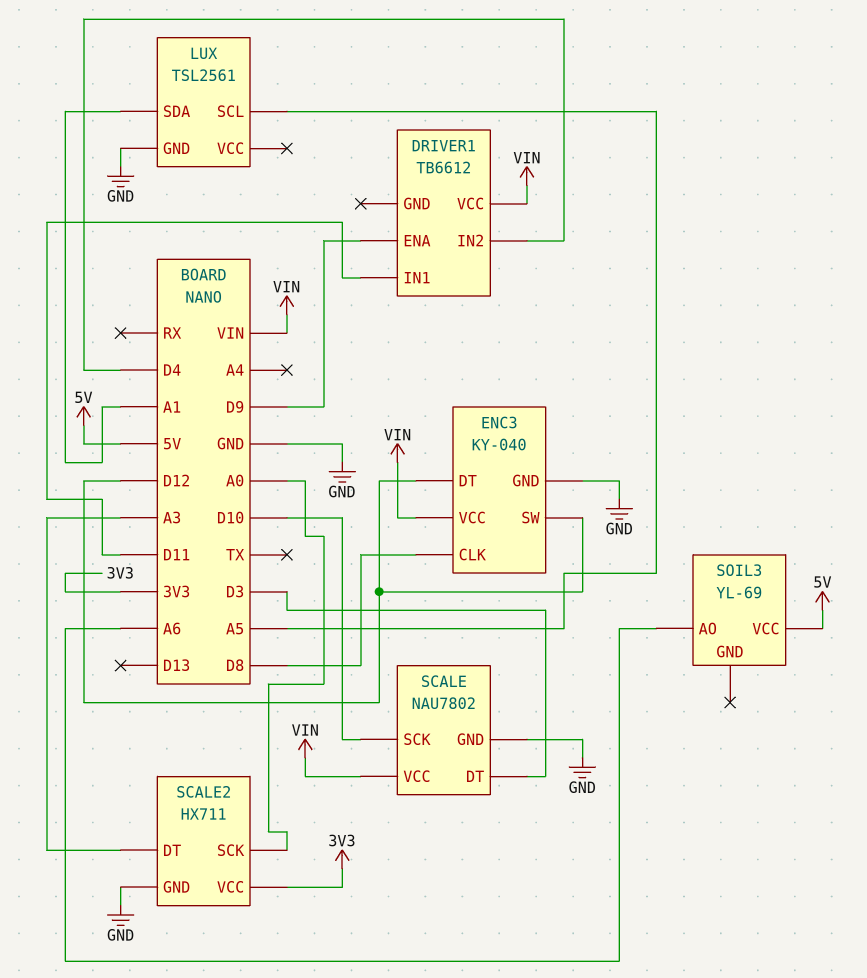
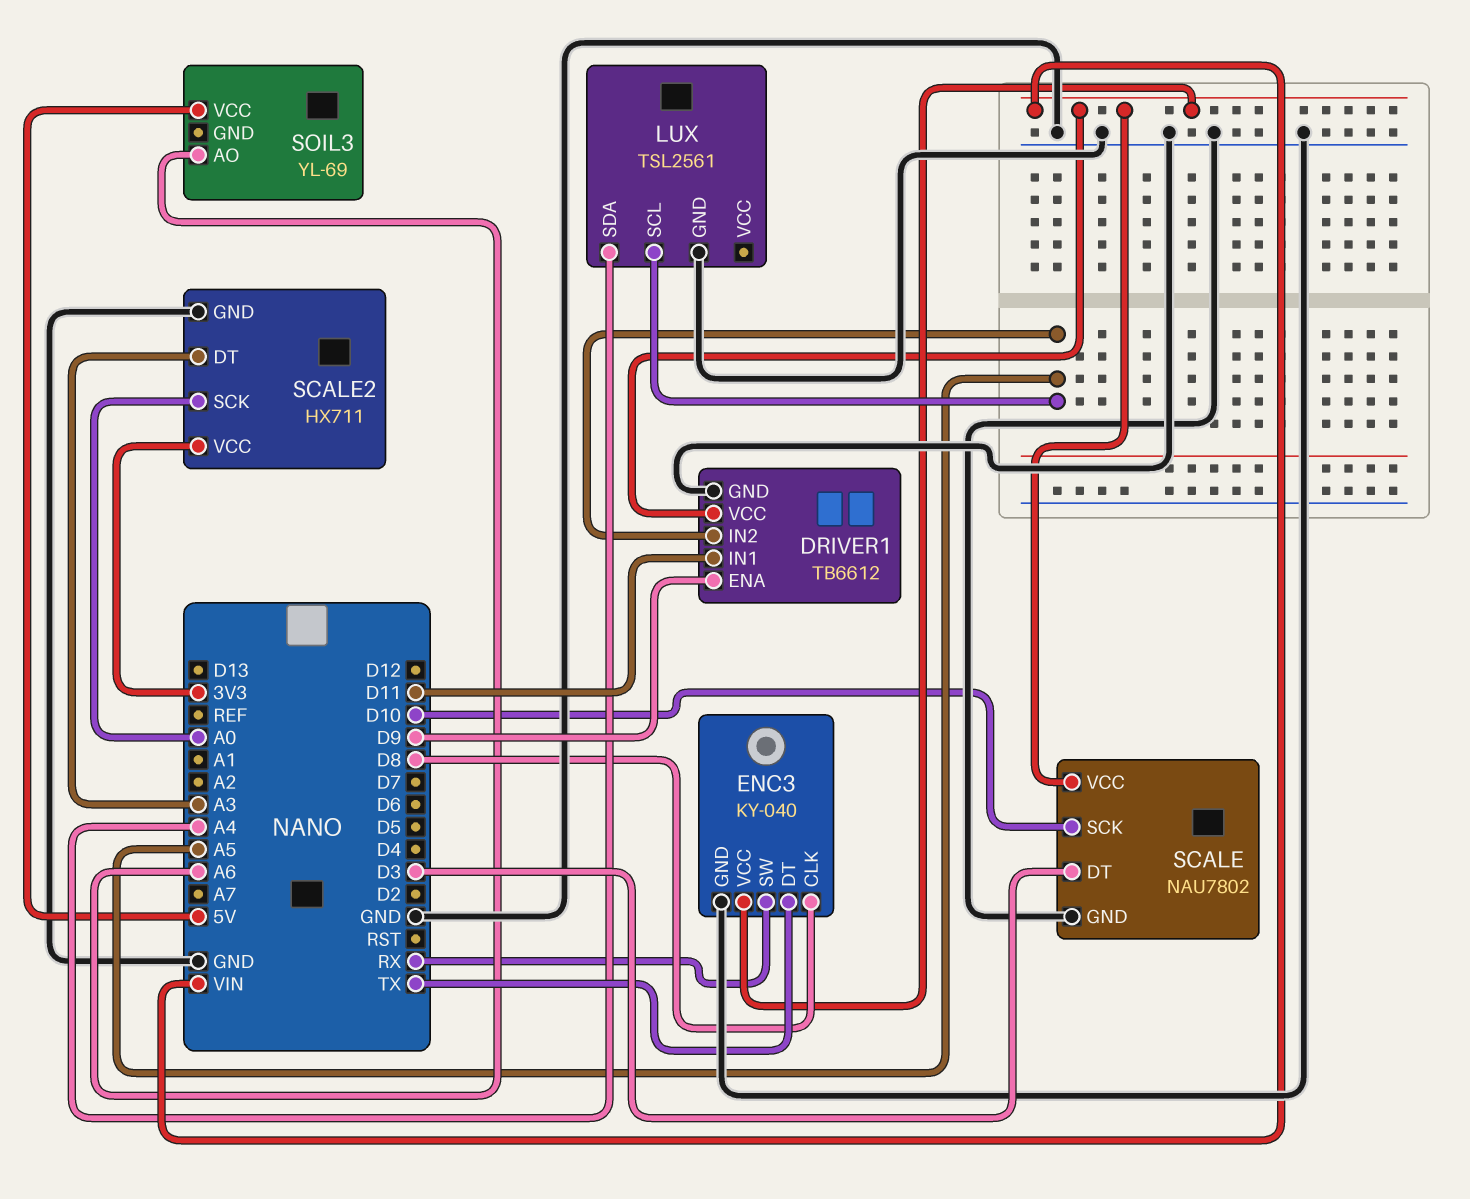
DRIVER1 pin GND: none -> GND
DRIVER1 pin IN2: D4 -> A5
ENC3 pin DT: D12 -> TX
ENC3 pin SW: D12 -> RX
LUX pin SDA: A1 -> A4

